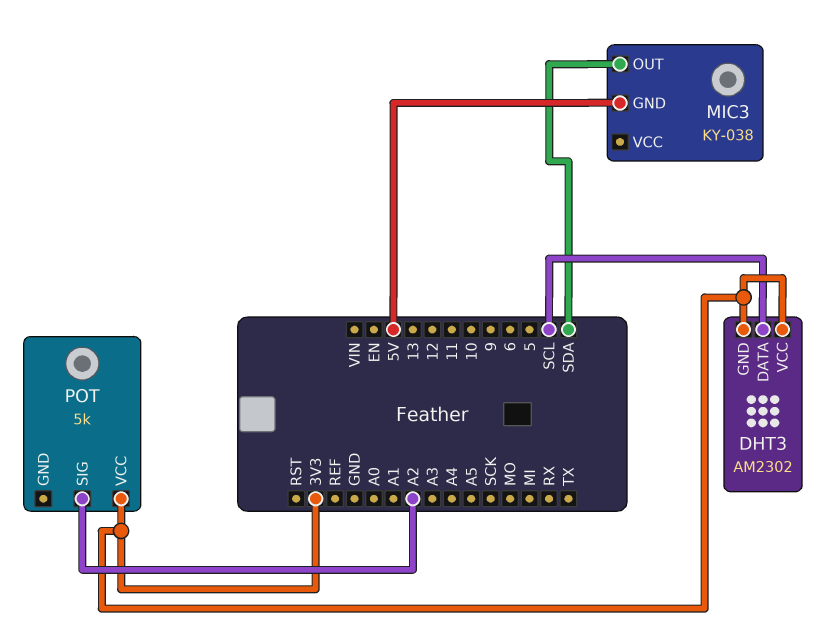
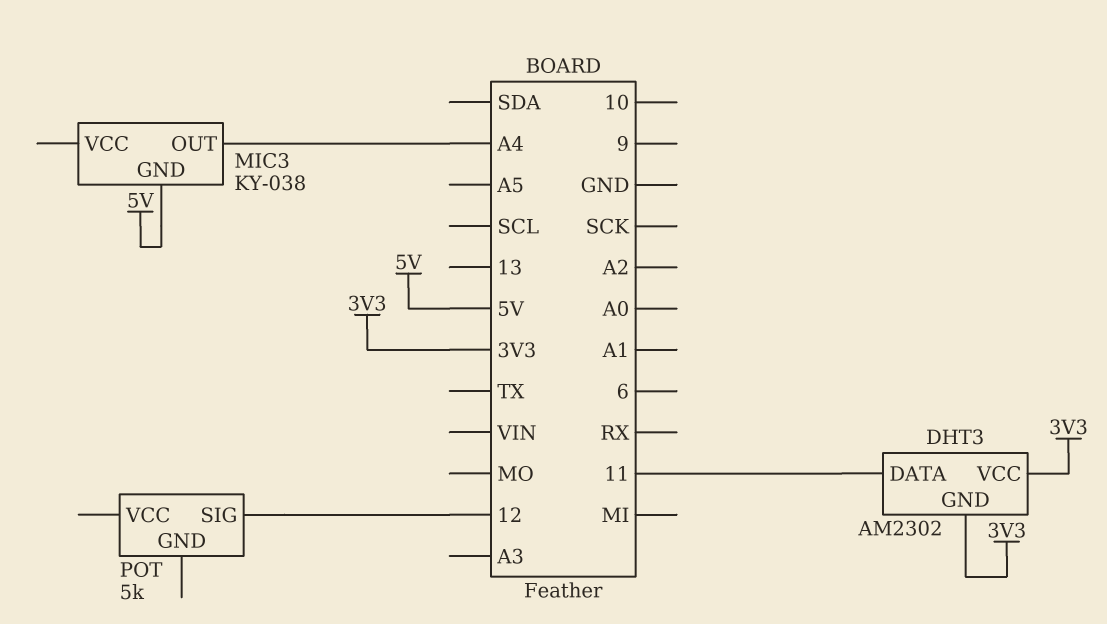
DHT3 pin DATA: SCL -> 11
MIC3 pin OUT: SDA -> A4
POT pin SIG: A2 -> 12
POT pin VCC: 3V3 -> none

